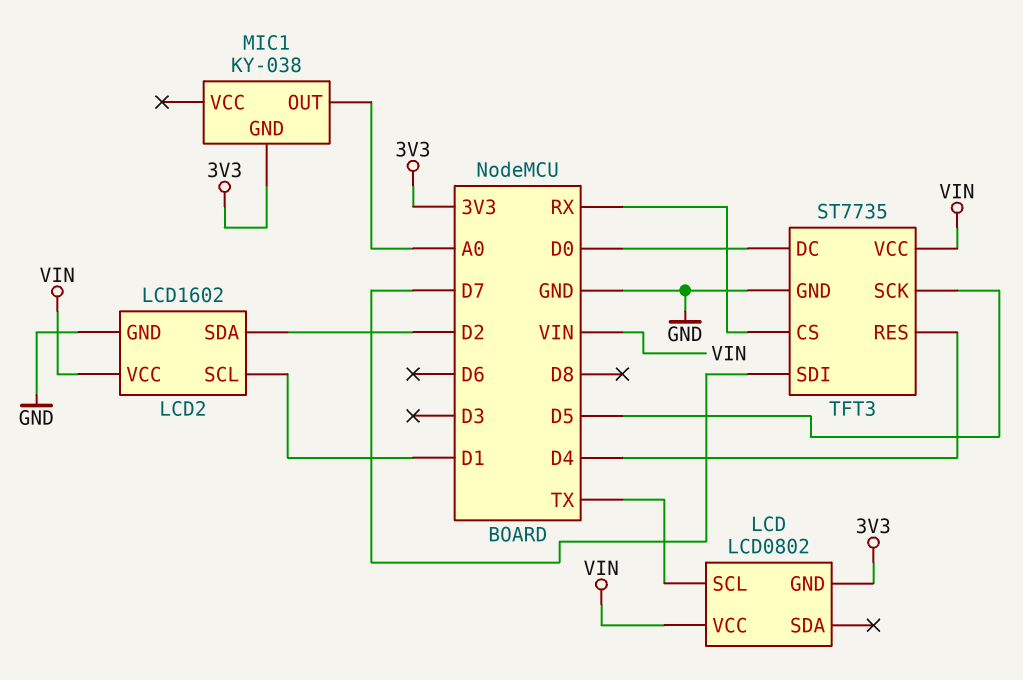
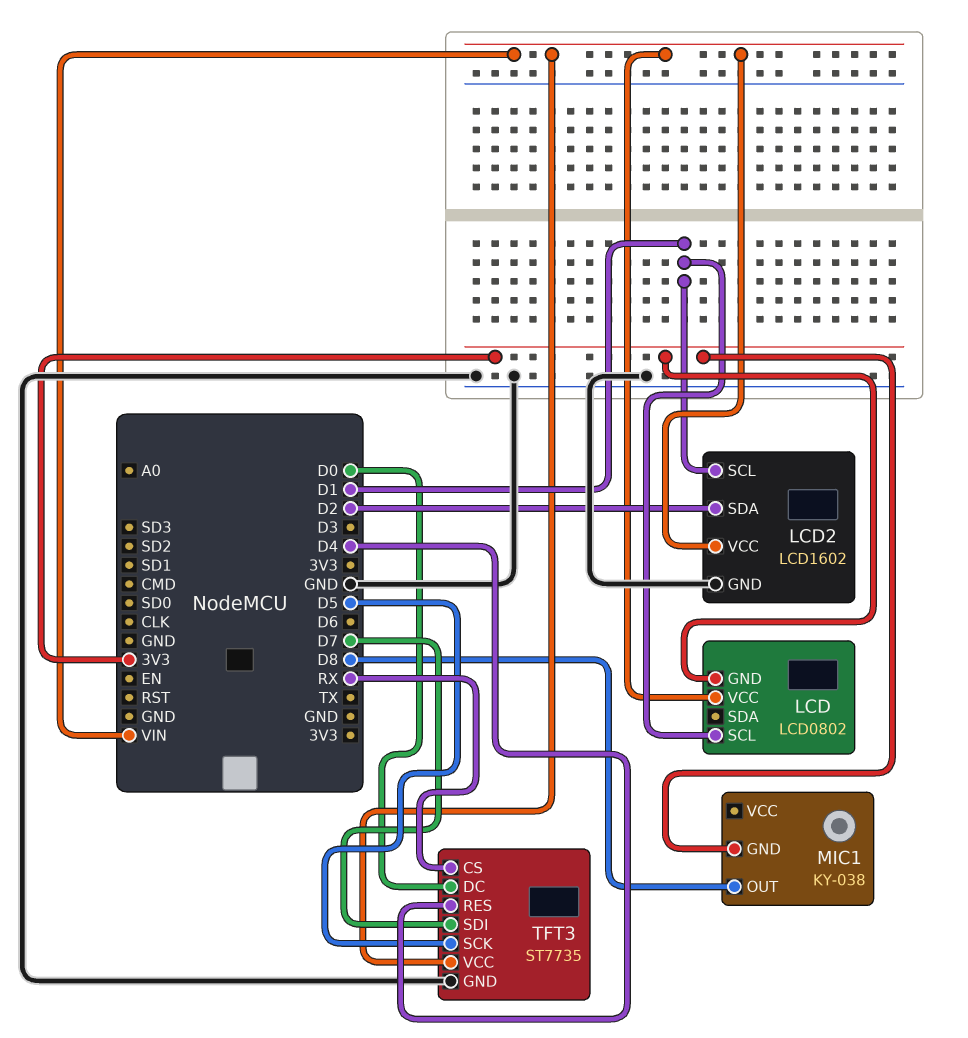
LCD pin SCL: TX -> D1
MIC1 pin OUT: A0 -> D8

